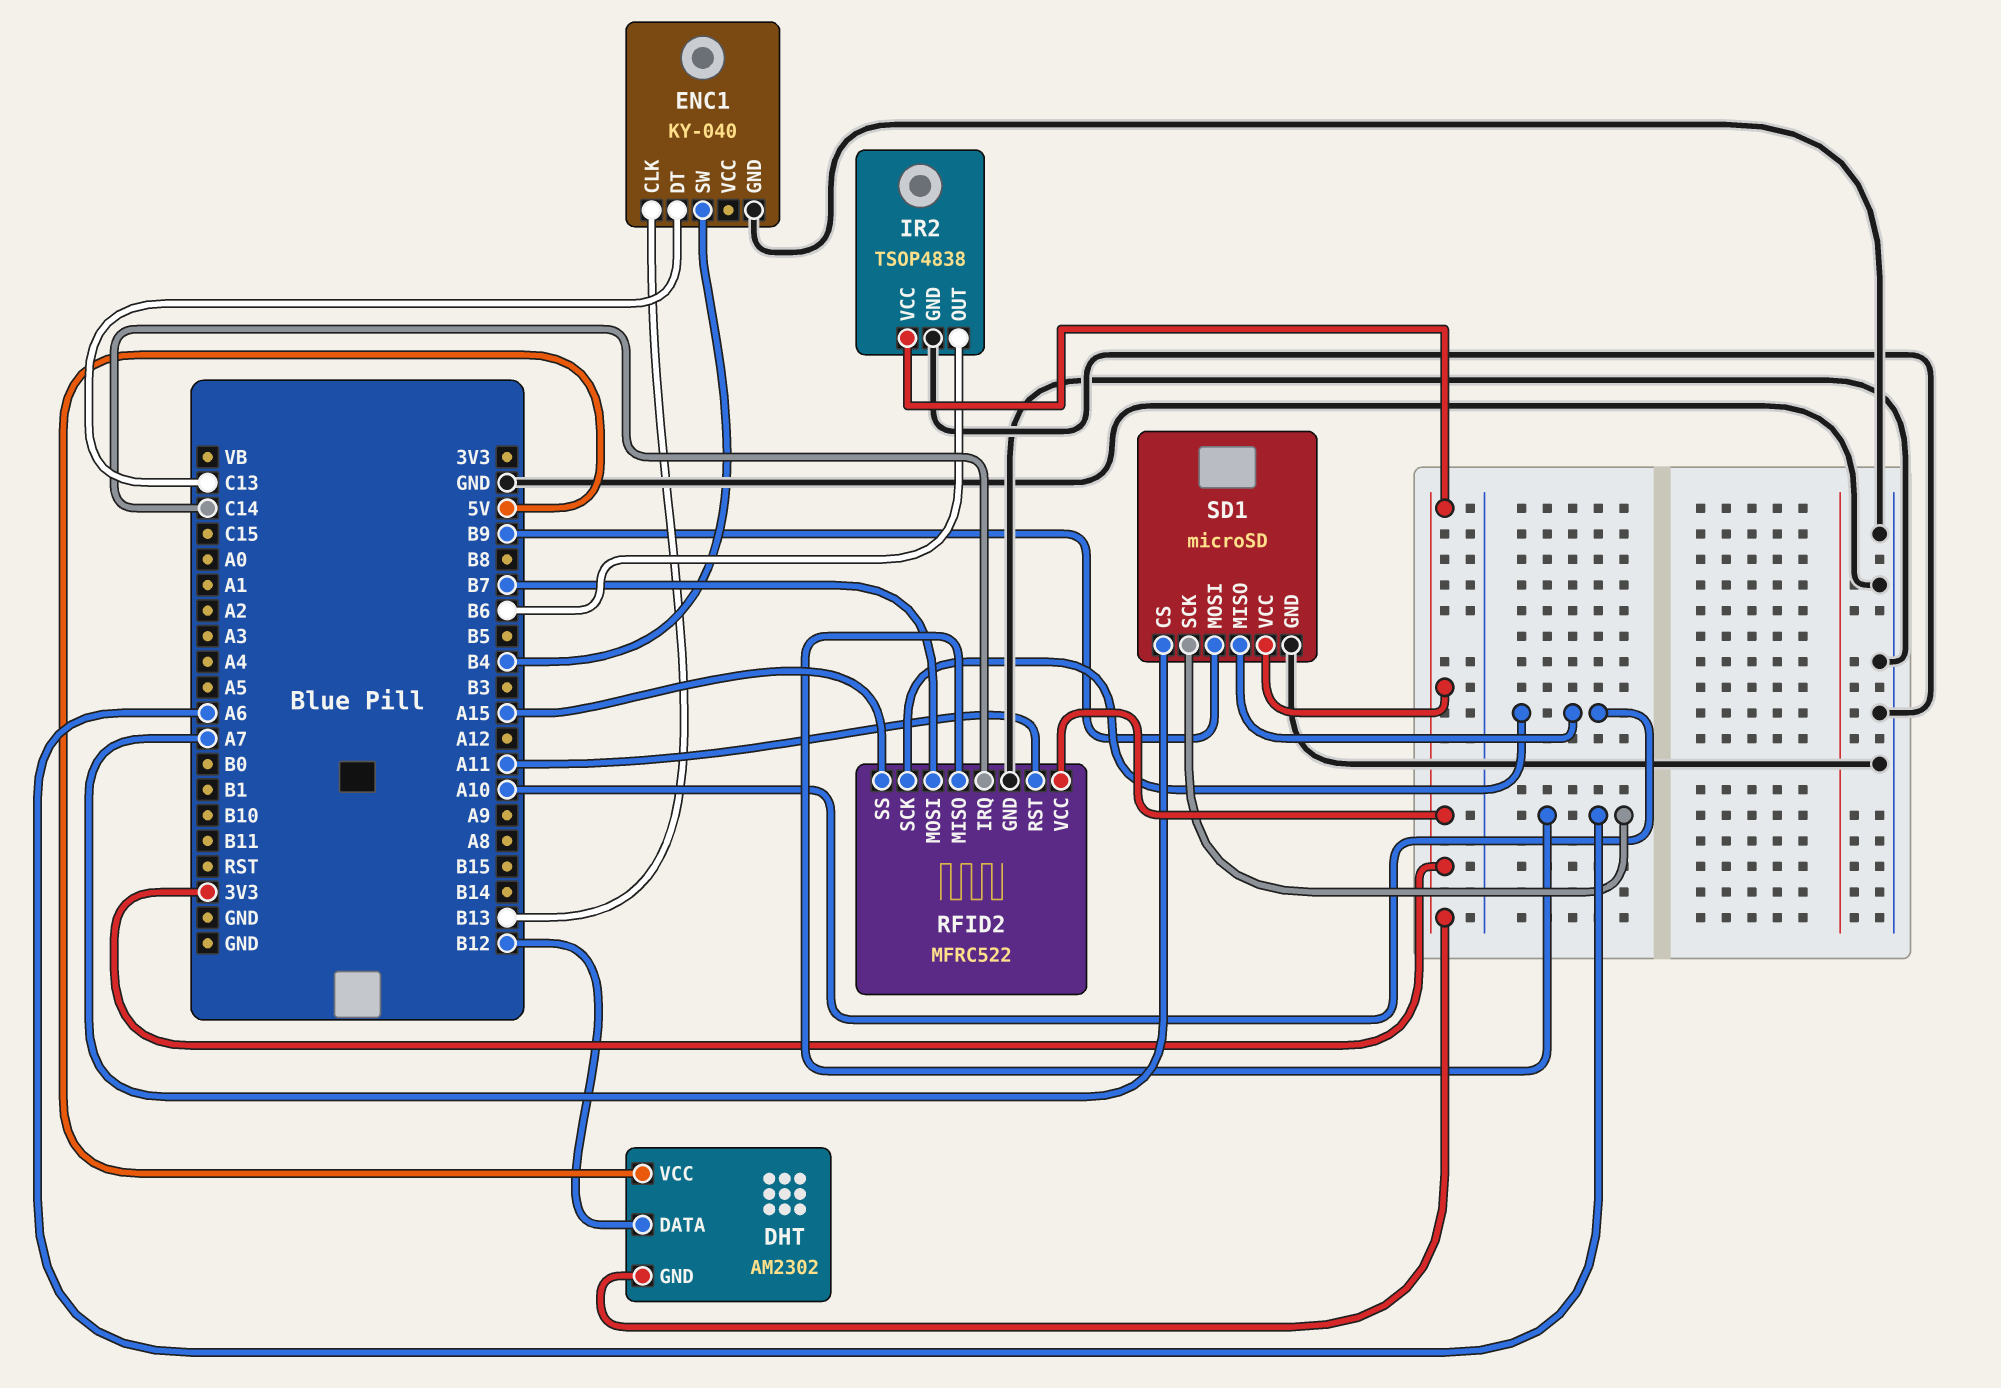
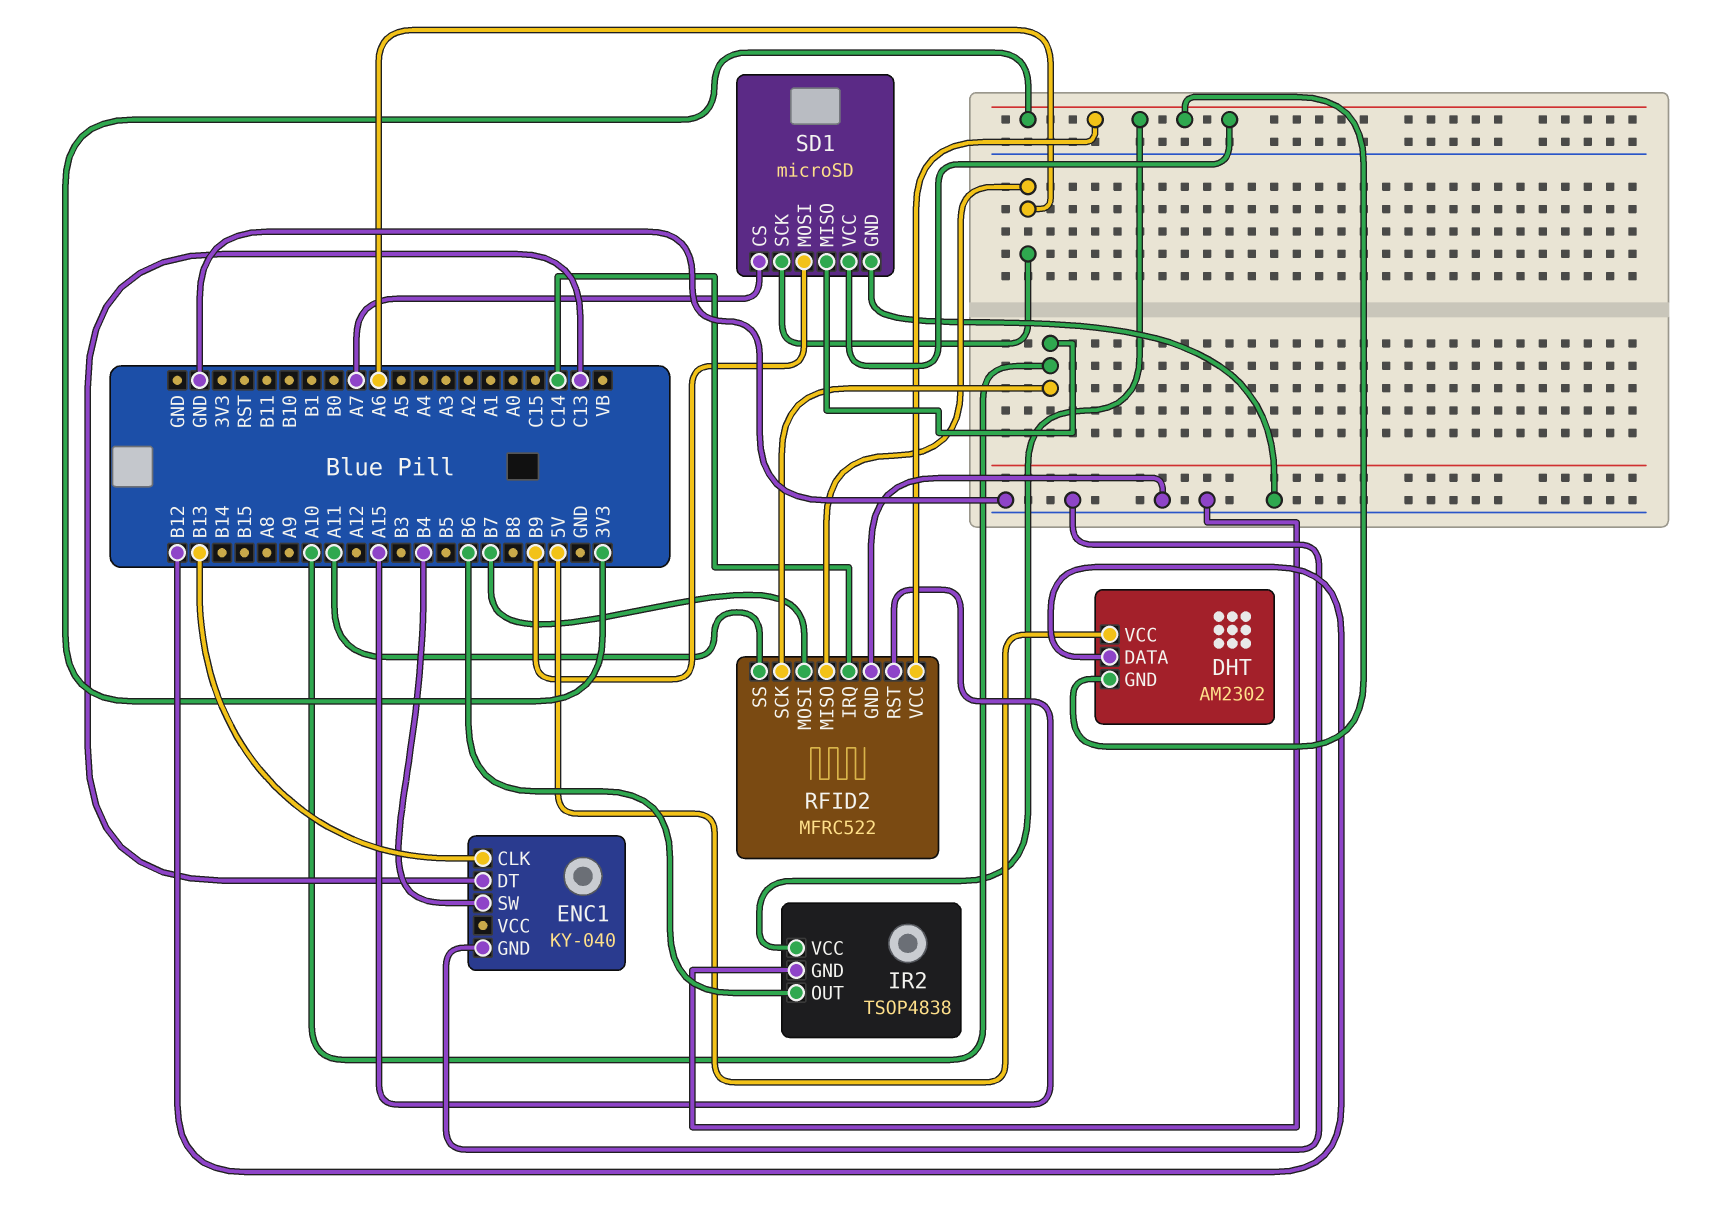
RFID2 pin RST: A11 -> A15
RFID2 pin SS: A15 -> A11

